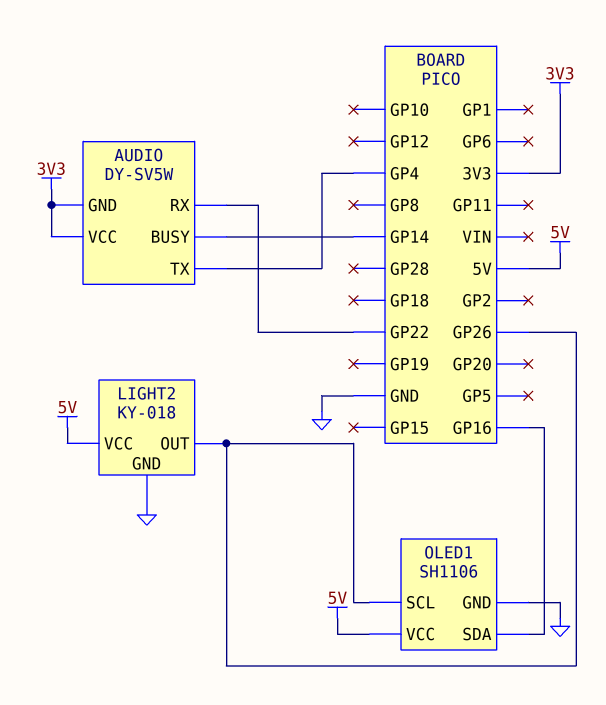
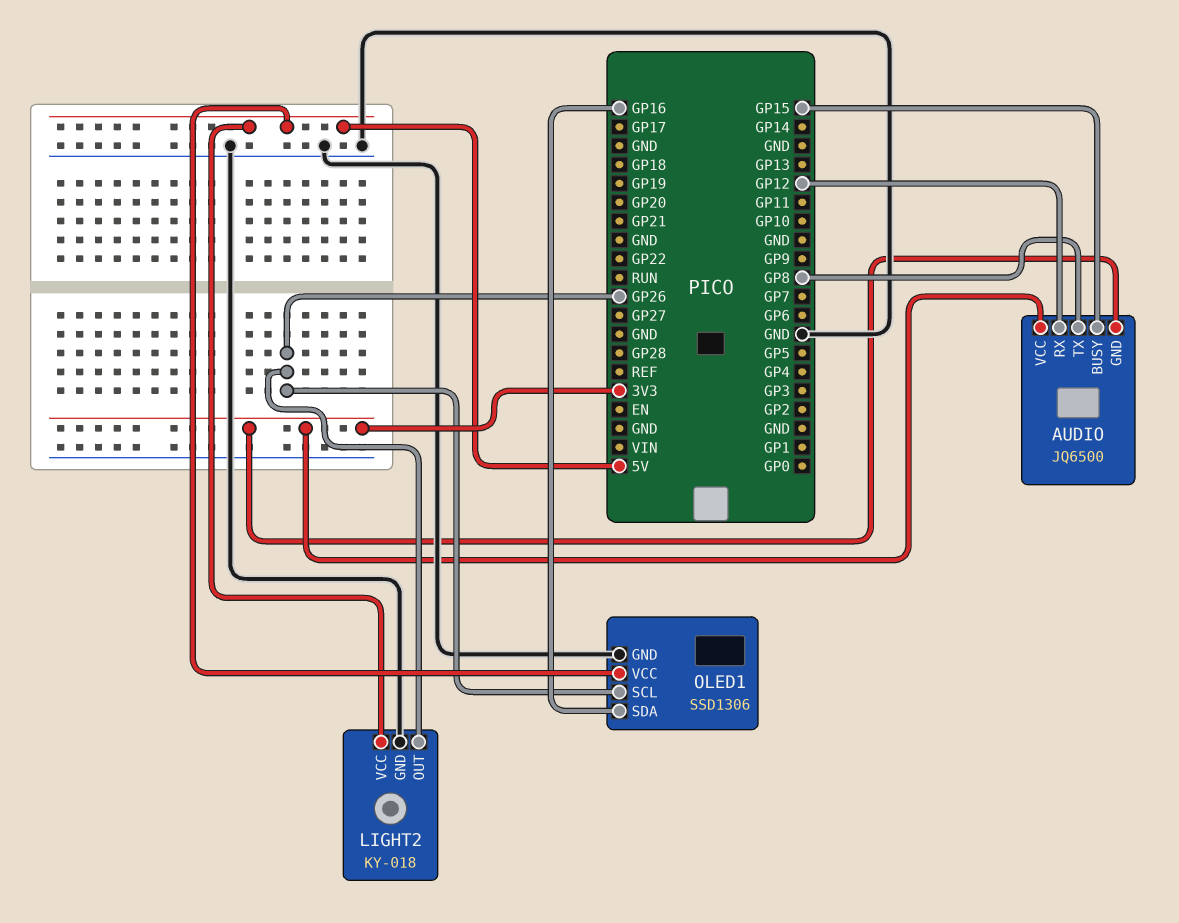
AUDIO: DY-SV5W -> JQ6500
AUDIO pin BUSY: GP14 -> GP15
AUDIO pin RX: GP22 -> GP12
AUDIO pin TX: GP4 -> GP8
OLED1: SH1106 -> SSD1306

